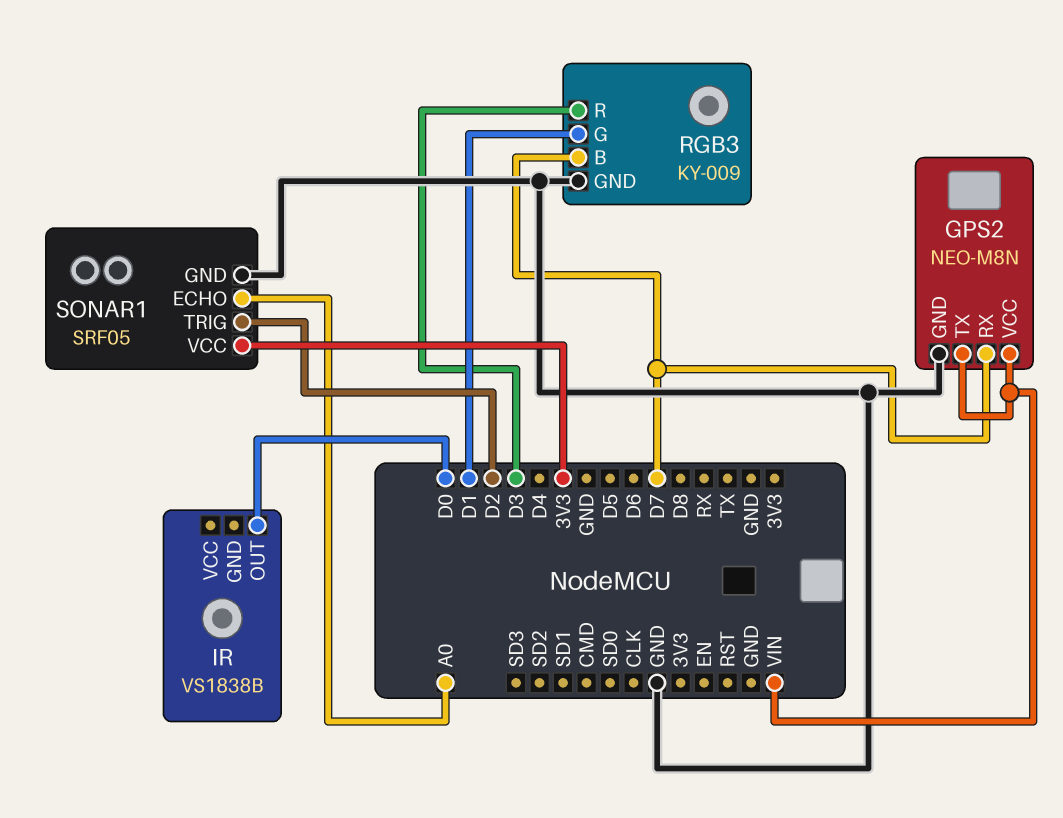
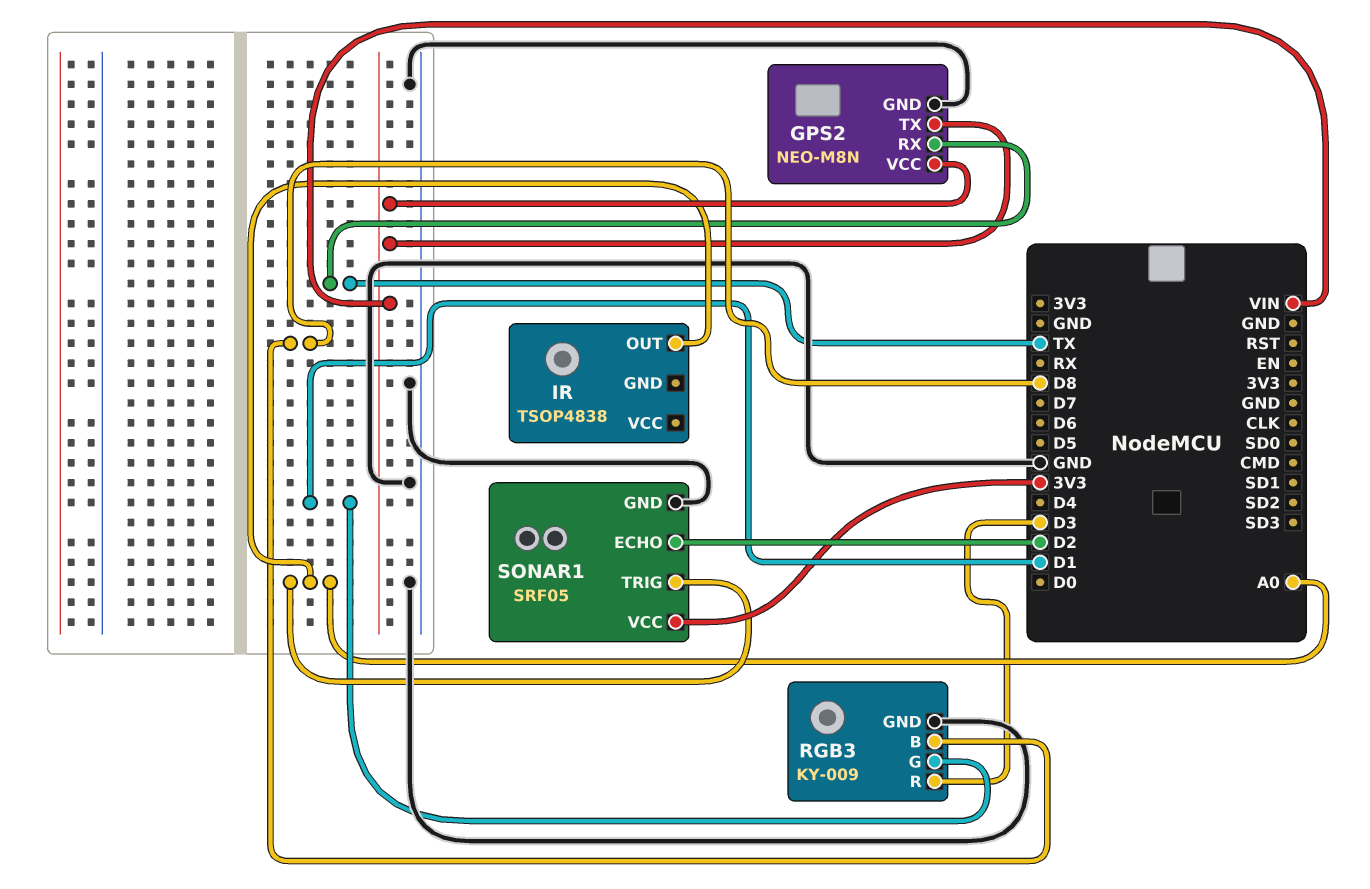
GPS2 pin RX: D7 -> TX
IR: VS1838B -> TSOP4838
IR pin OUT: D0 -> A0
RGB3 pin B: D7 -> D8
SONAR1 pin ECHO: A0 -> D2
SONAR1 pin TRIG: D2 -> A0

